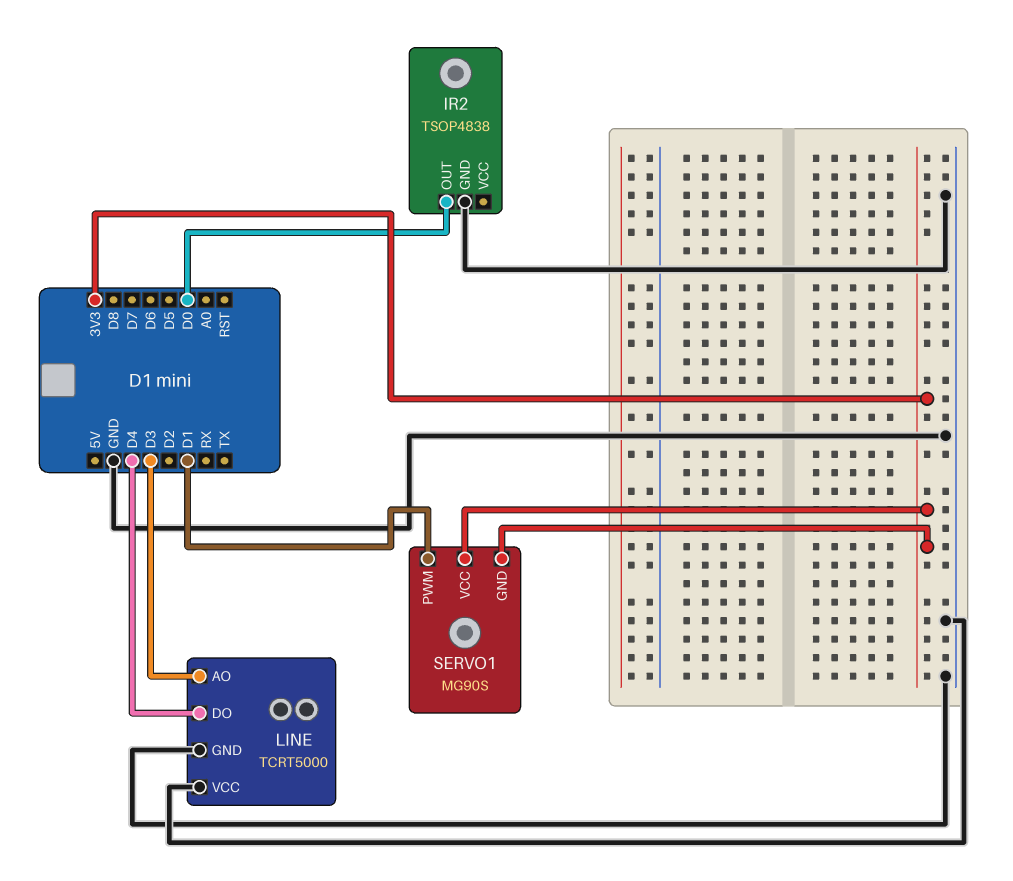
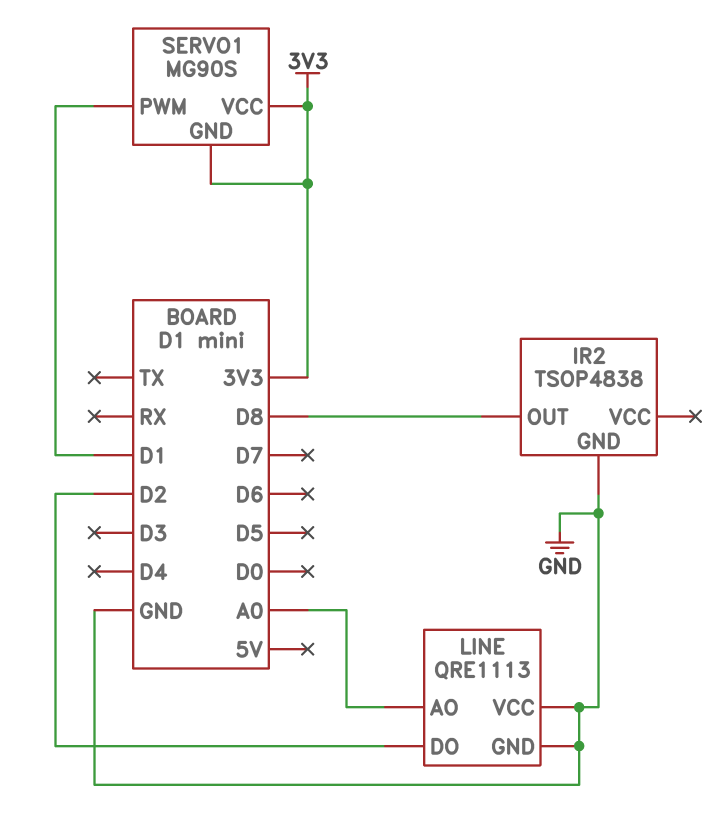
IR2 pin OUT: D0 -> D8
LINE: TCRT5000 -> QRE1113
LINE pin AO: D3 -> A0
LINE pin DO: D4 -> D2

